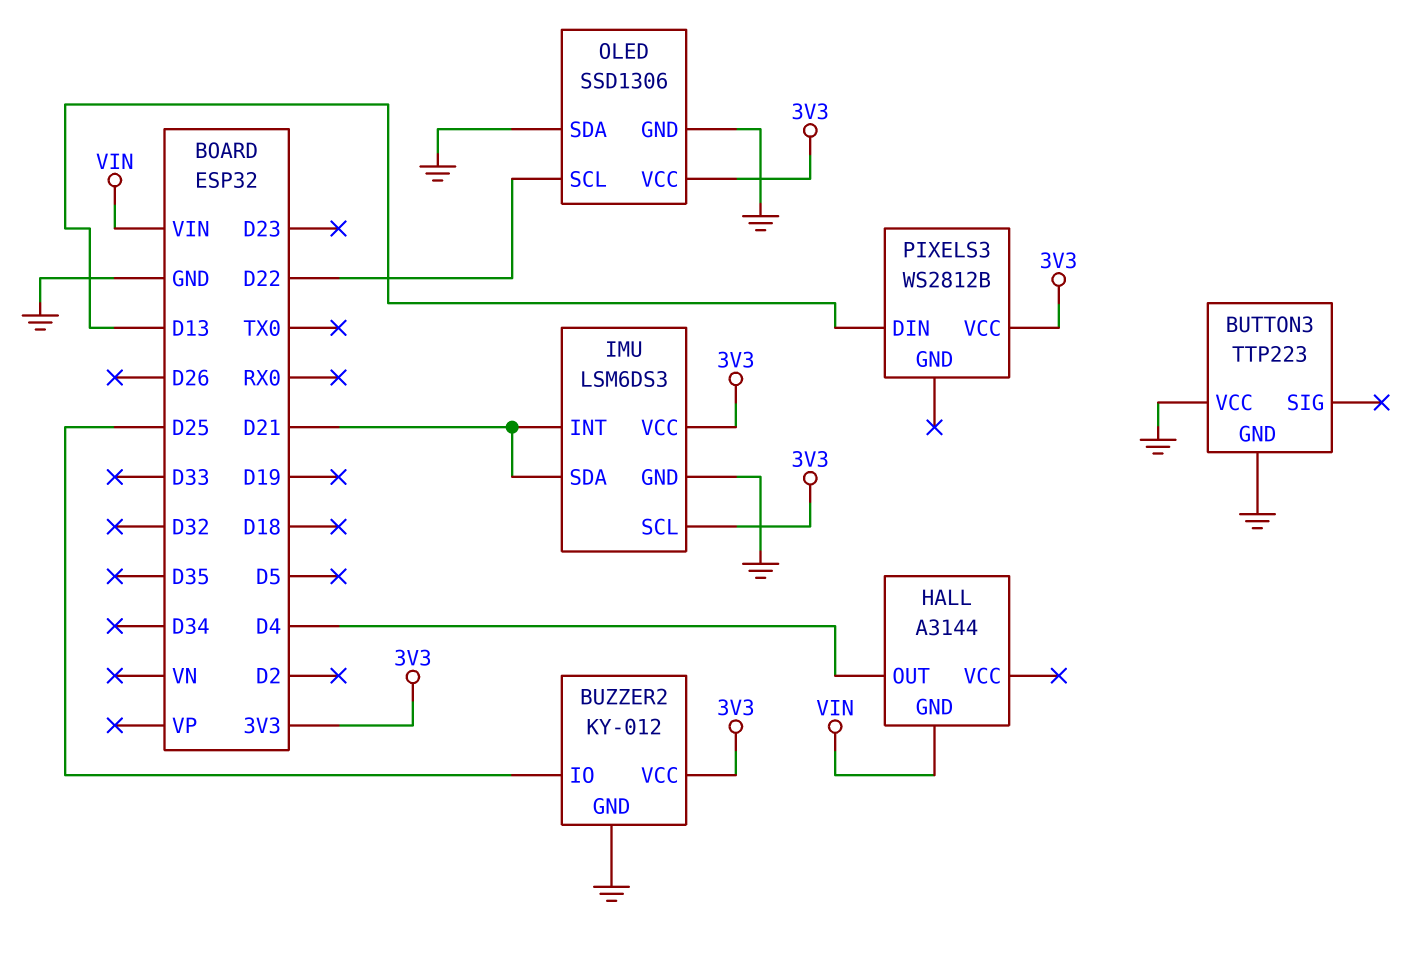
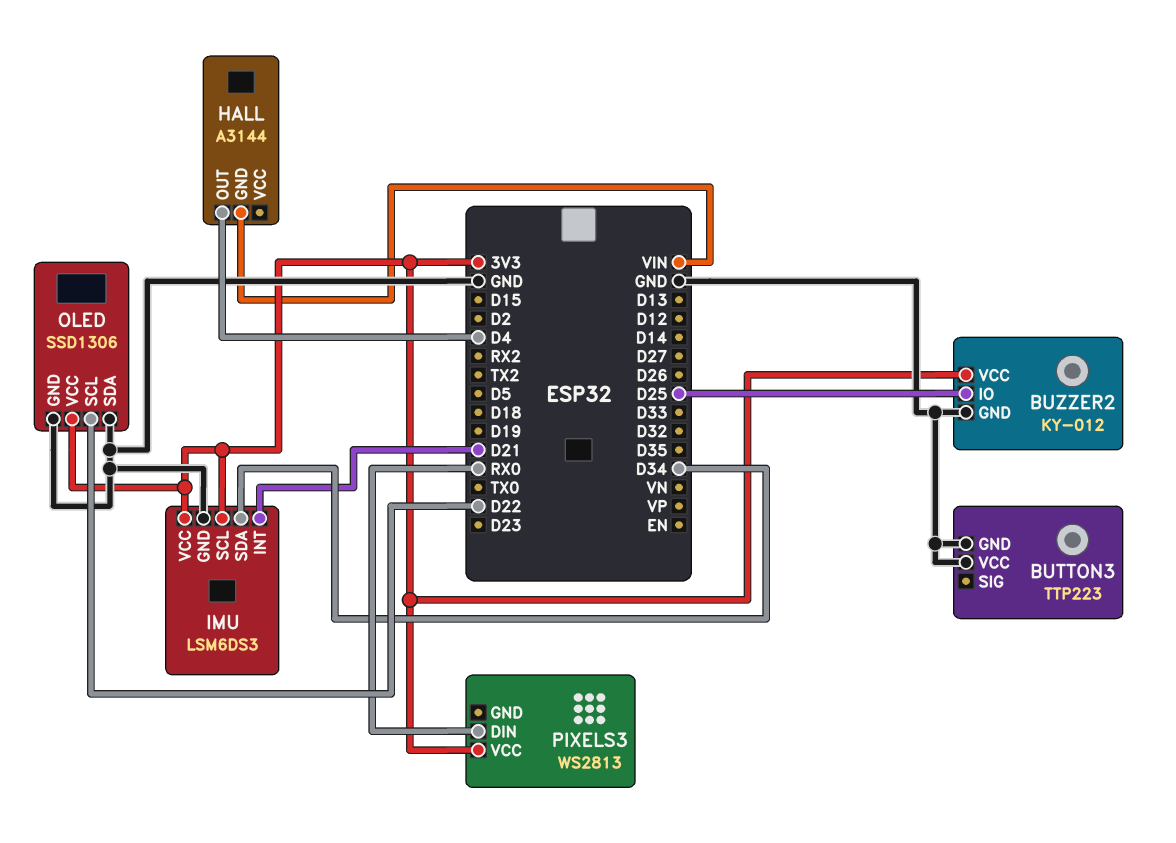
IMU pin SDA: D21 -> D34
PIXELS3: WS2812B -> WS2813
PIXELS3 pin DIN: D13 -> RX0

